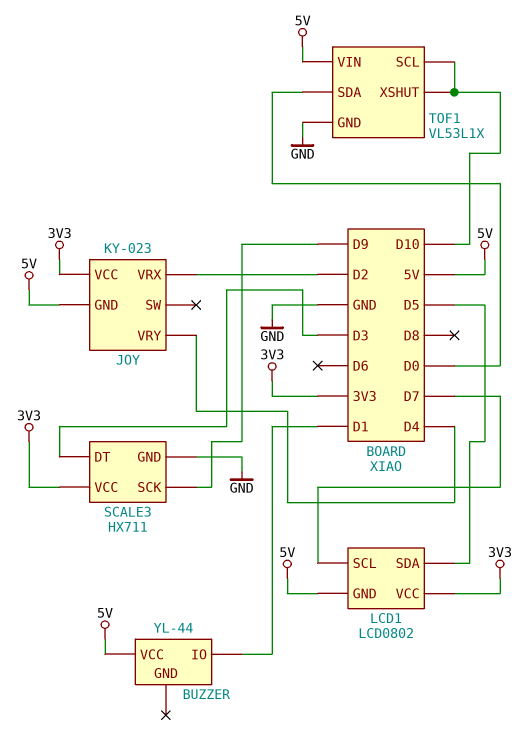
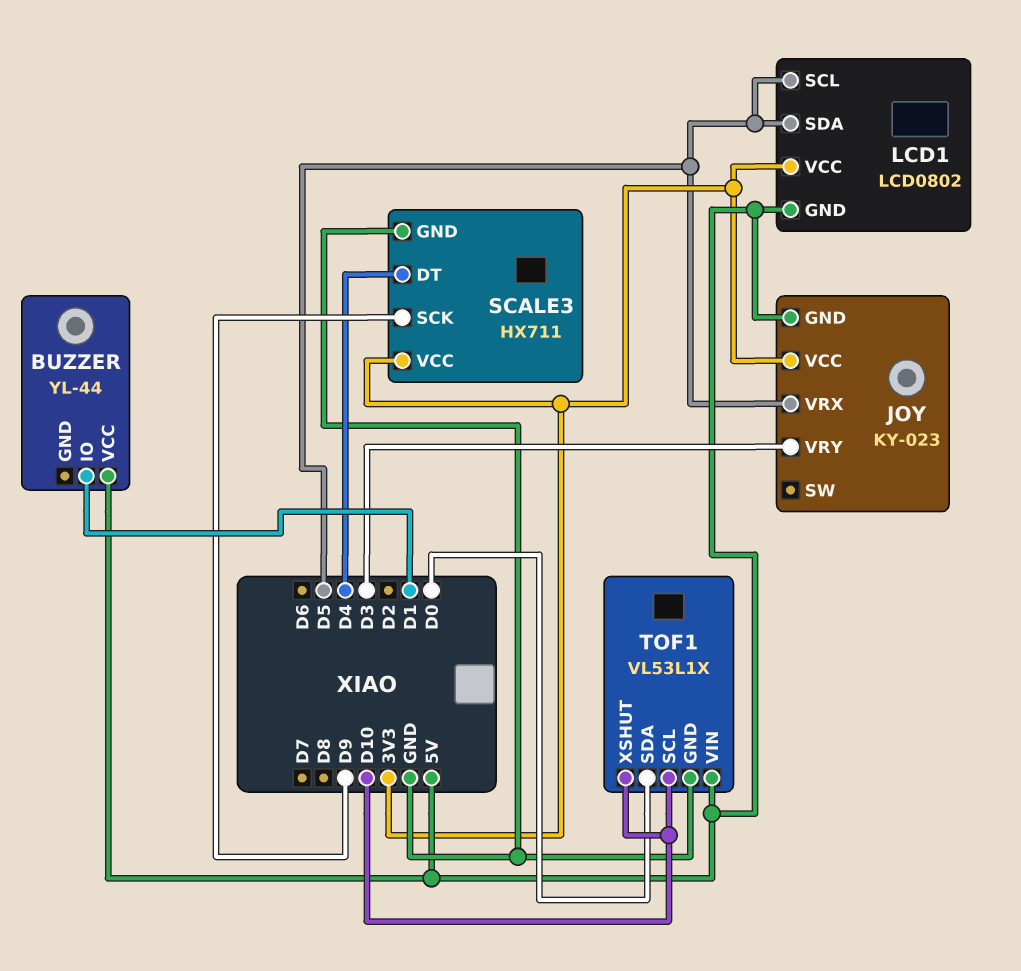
JOY pin VRX: D2 -> D5
JOY pin VRY: D4 -> D3
LCD1 pin SCL: D7 -> D5
SCALE3 pin DT: D3 -> D4

